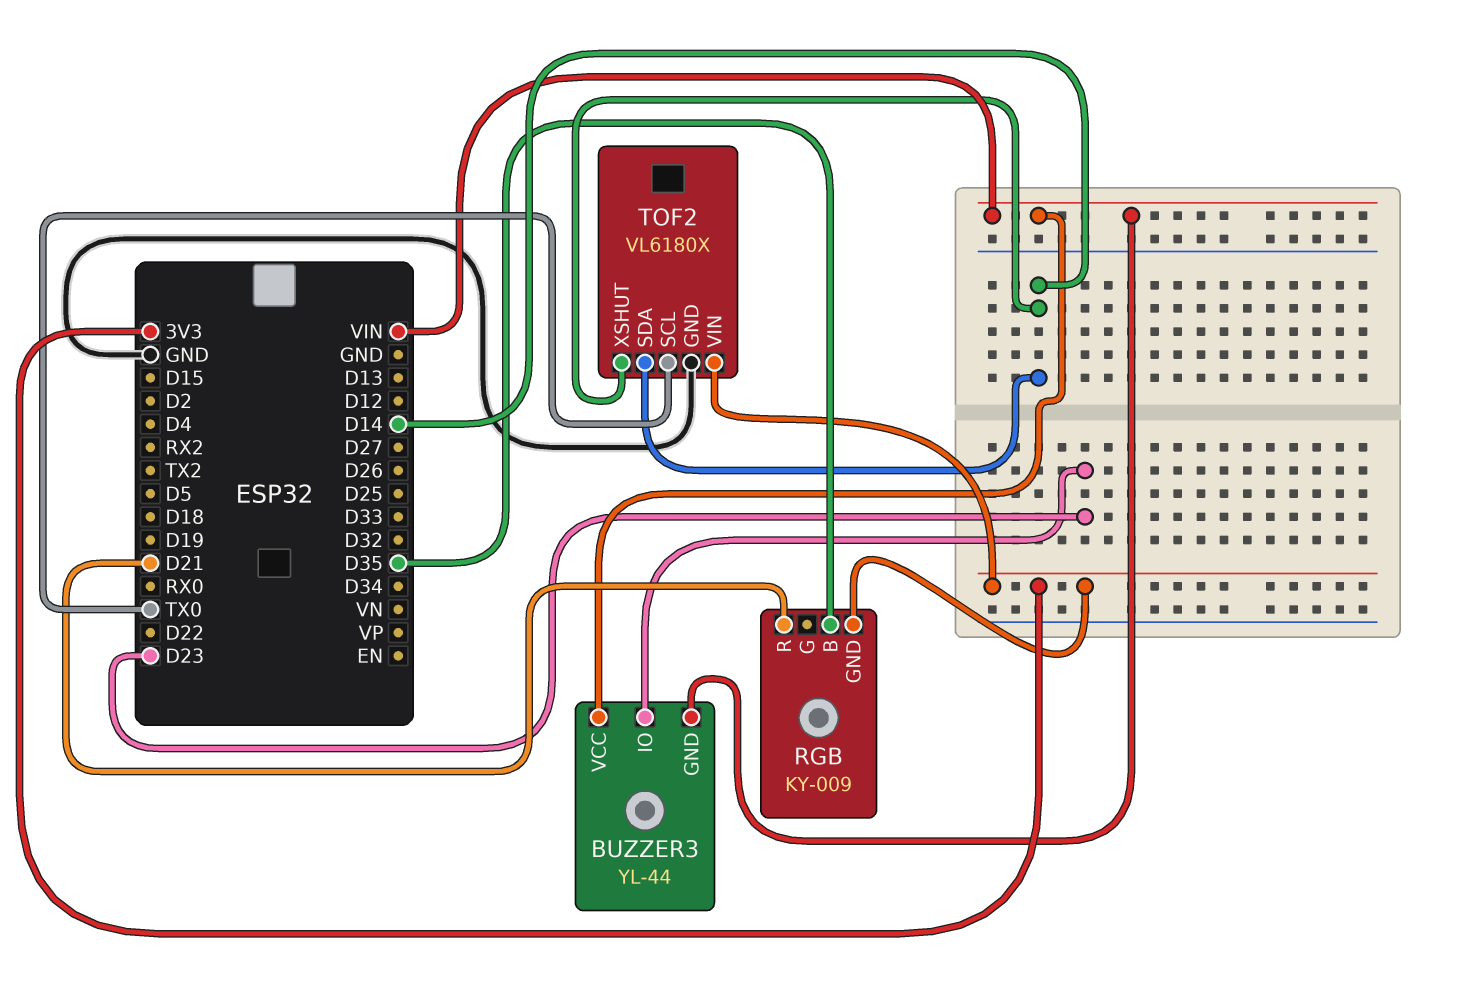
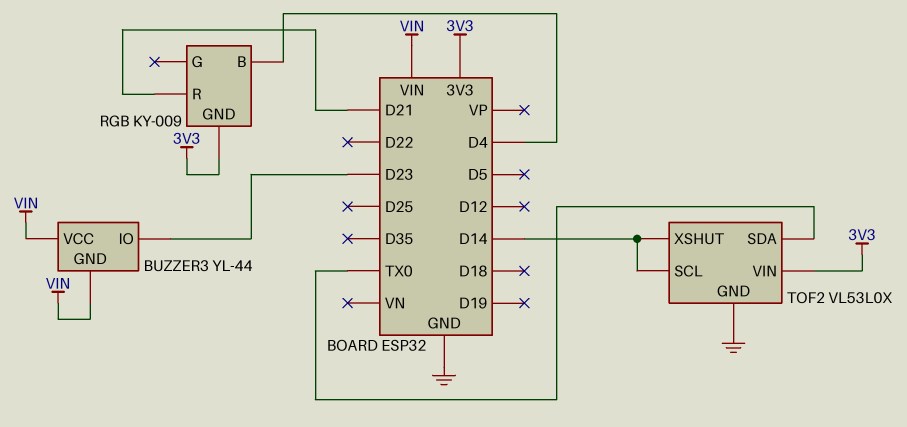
RGB pin B: D35 -> D4
TOF2: VL6180X -> VL53L0X
TOF2 pin SCL: TX0 -> D14
TOF2 pin SDA: D14 -> TX0

